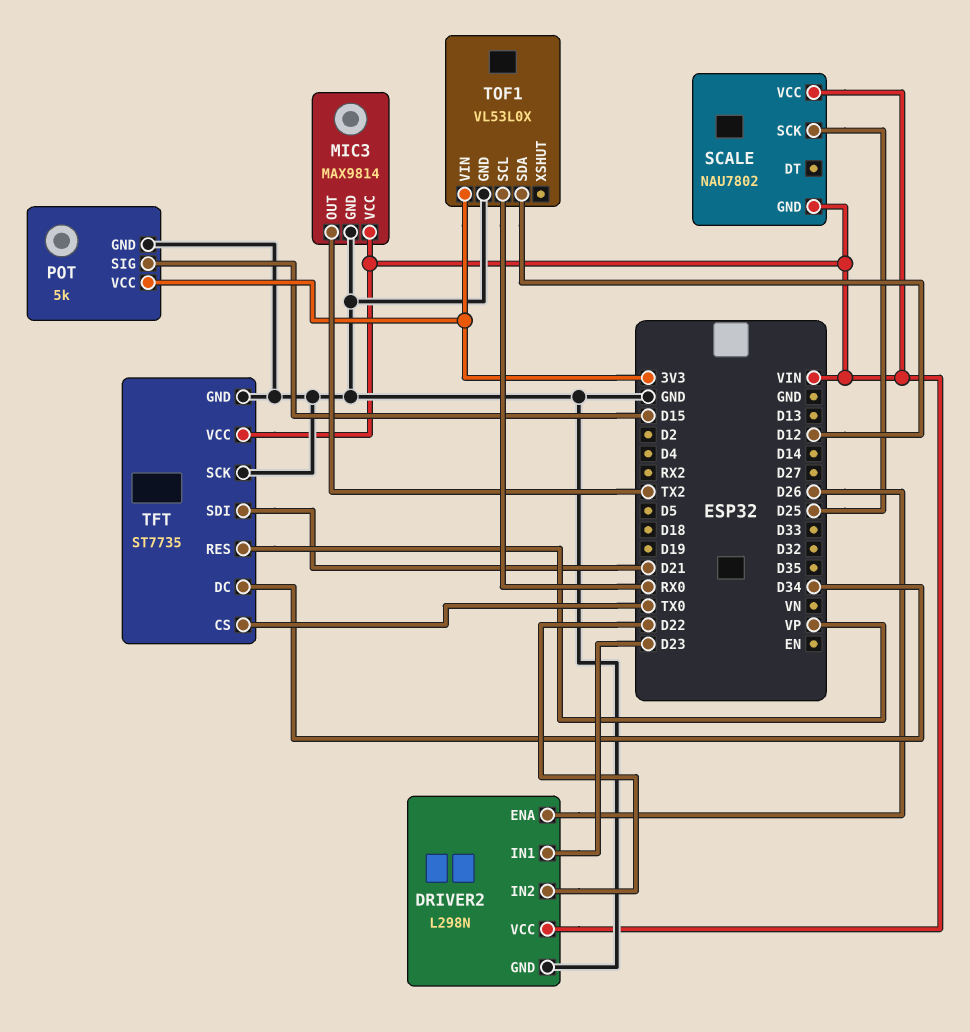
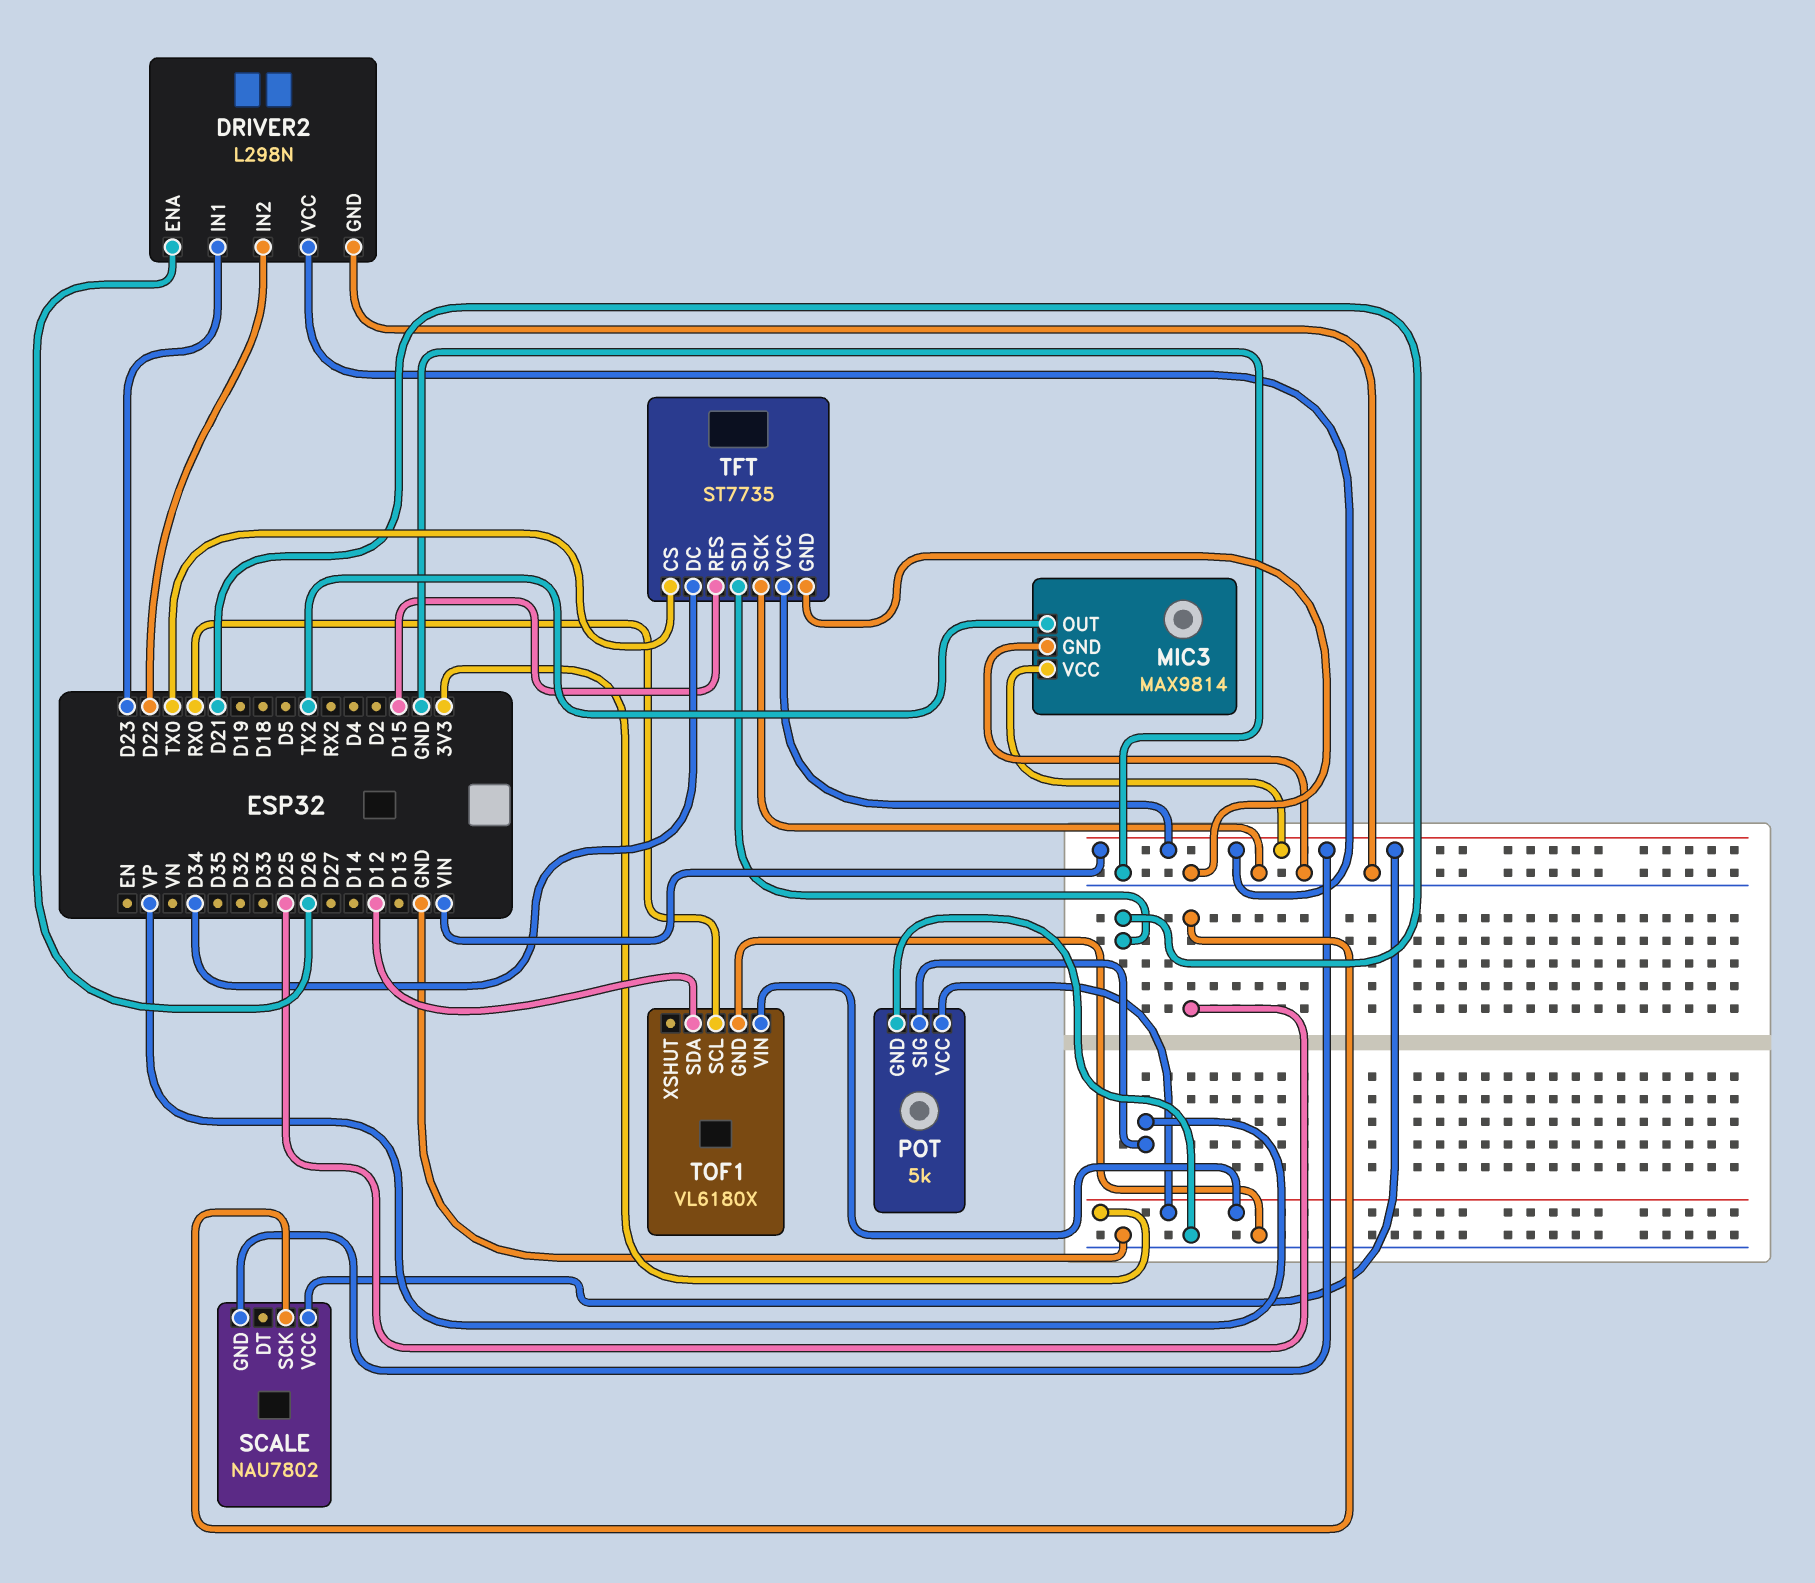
POT pin SIG: D15 -> VP
TFT pin RES: VP -> D15
TOF1: VL53L0X -> VL6180X

